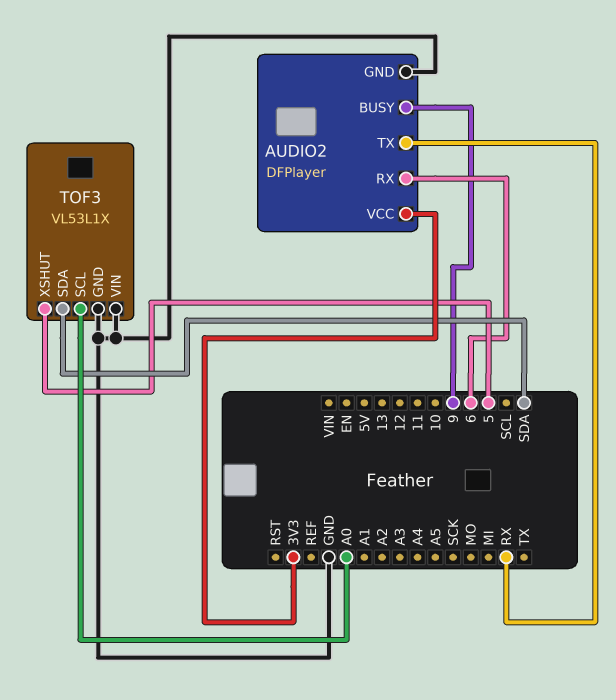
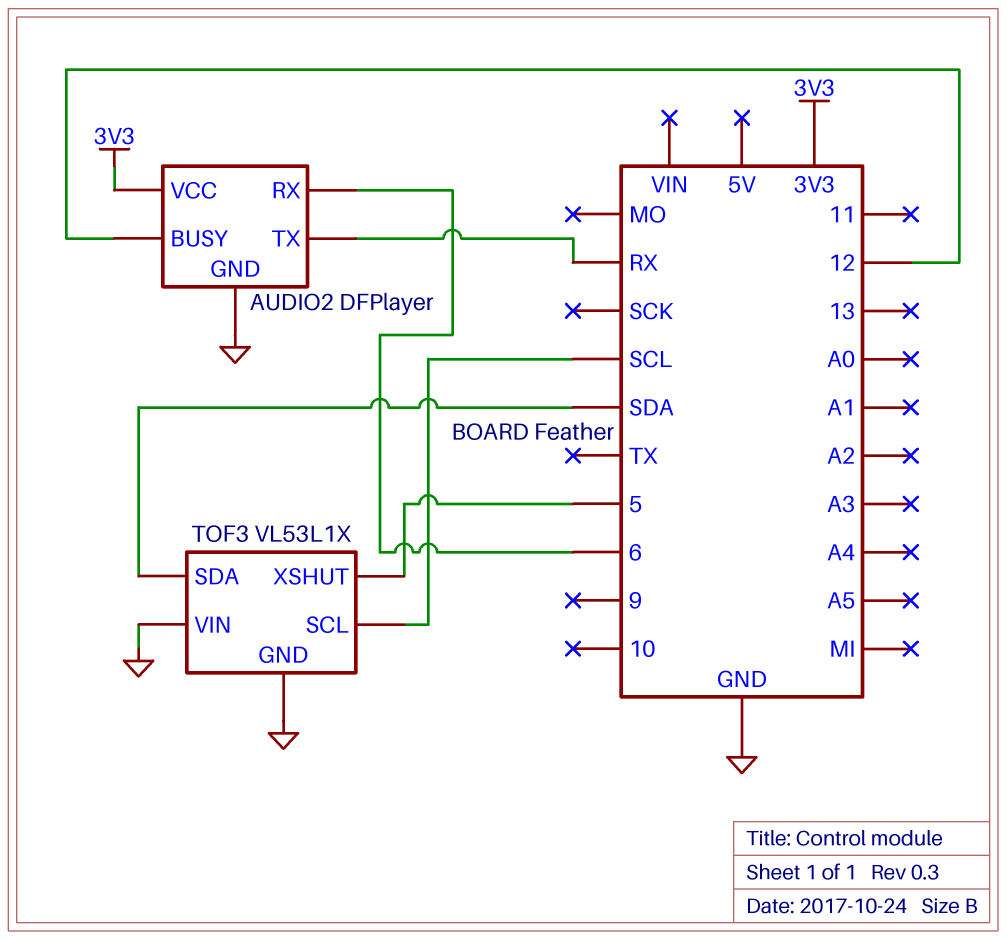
AUDIO2 pin BUSY: 9 -> 12
TOF3 pin SCL: A0 -> SCL

